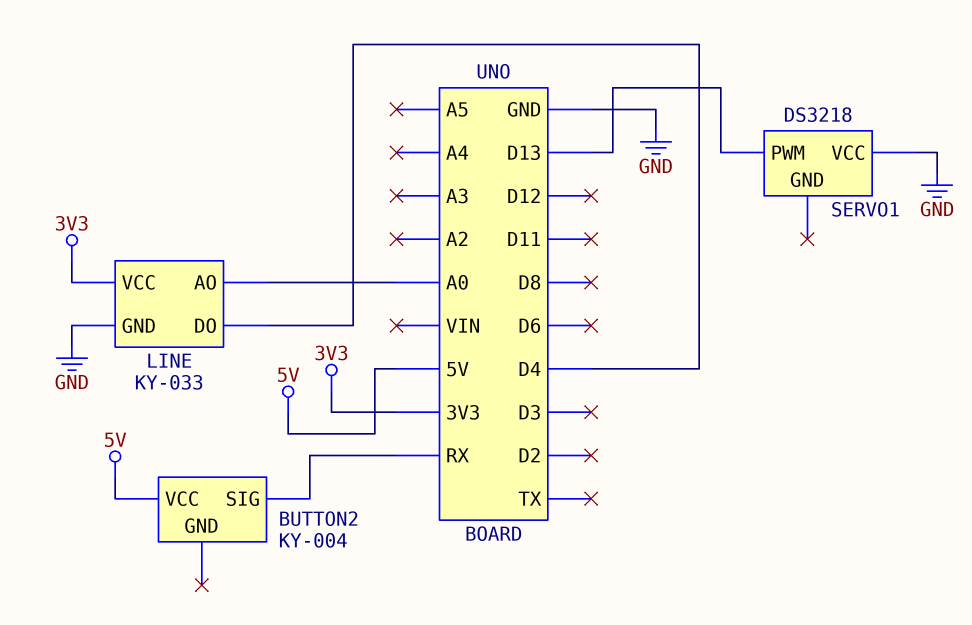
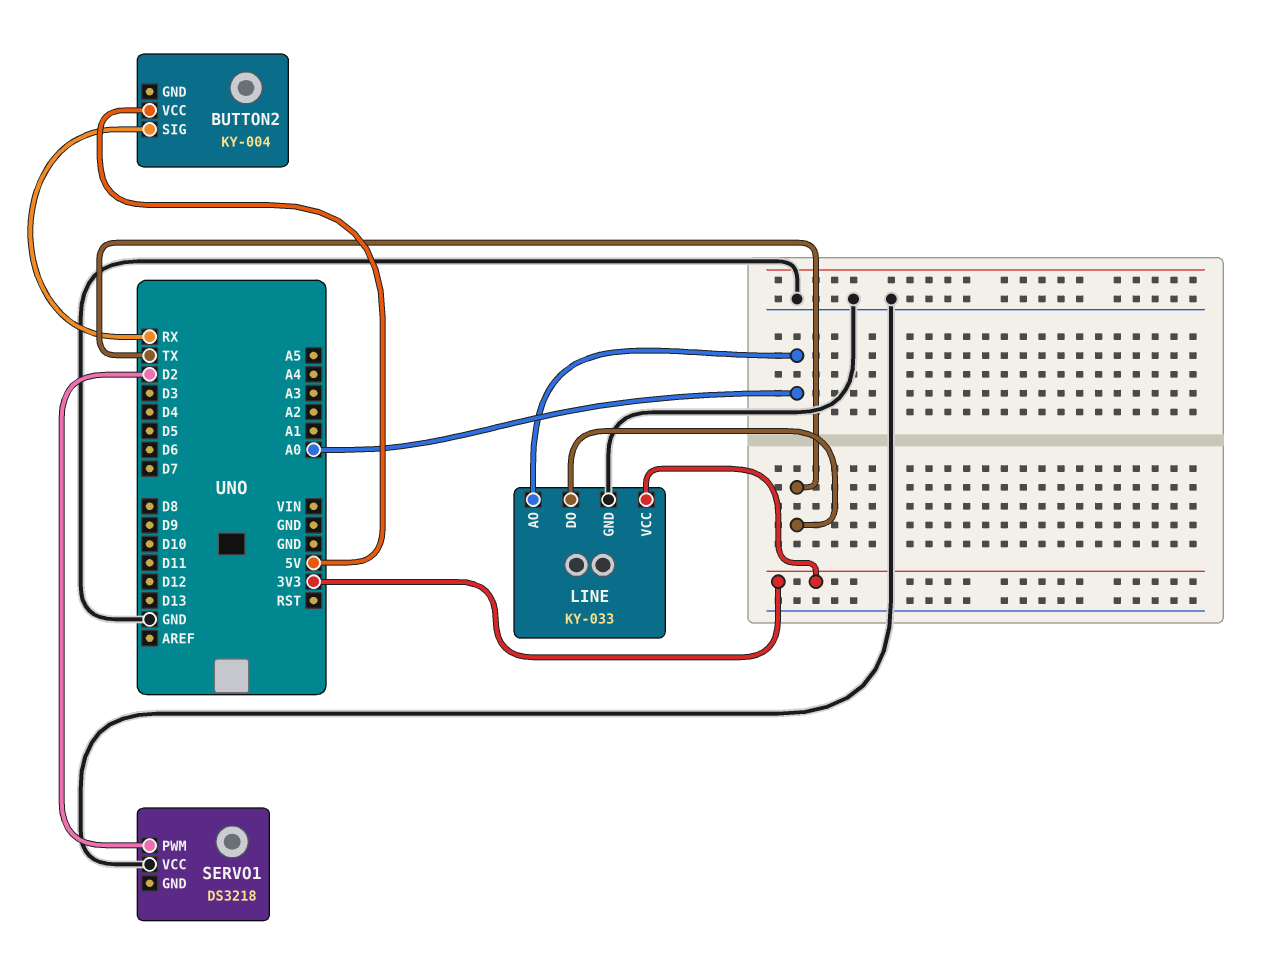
LINE pin DO: D4 -> TX
SERVO1 pin PWM: D13 -> D2

